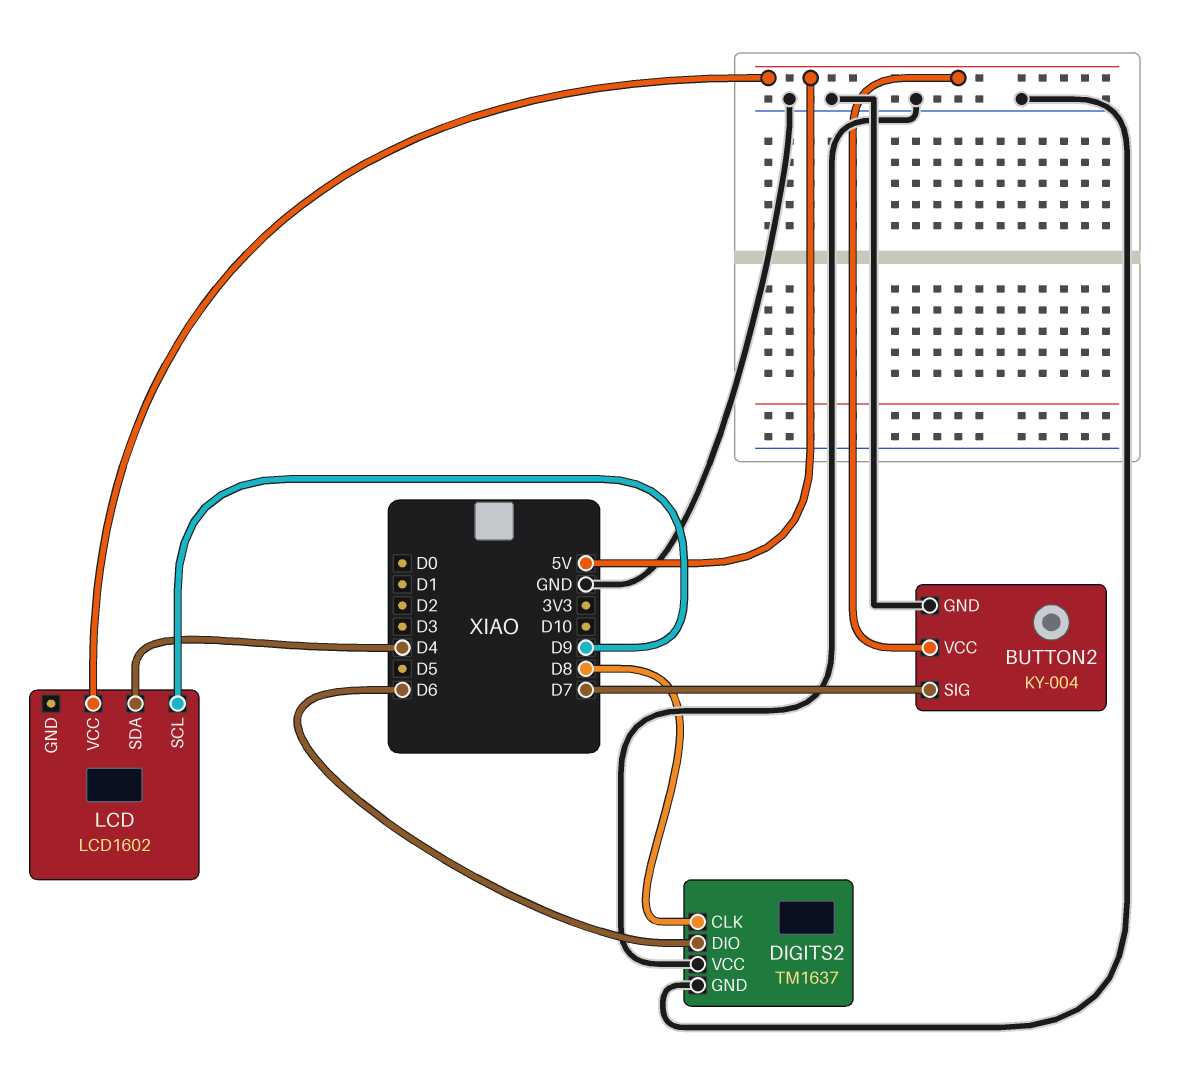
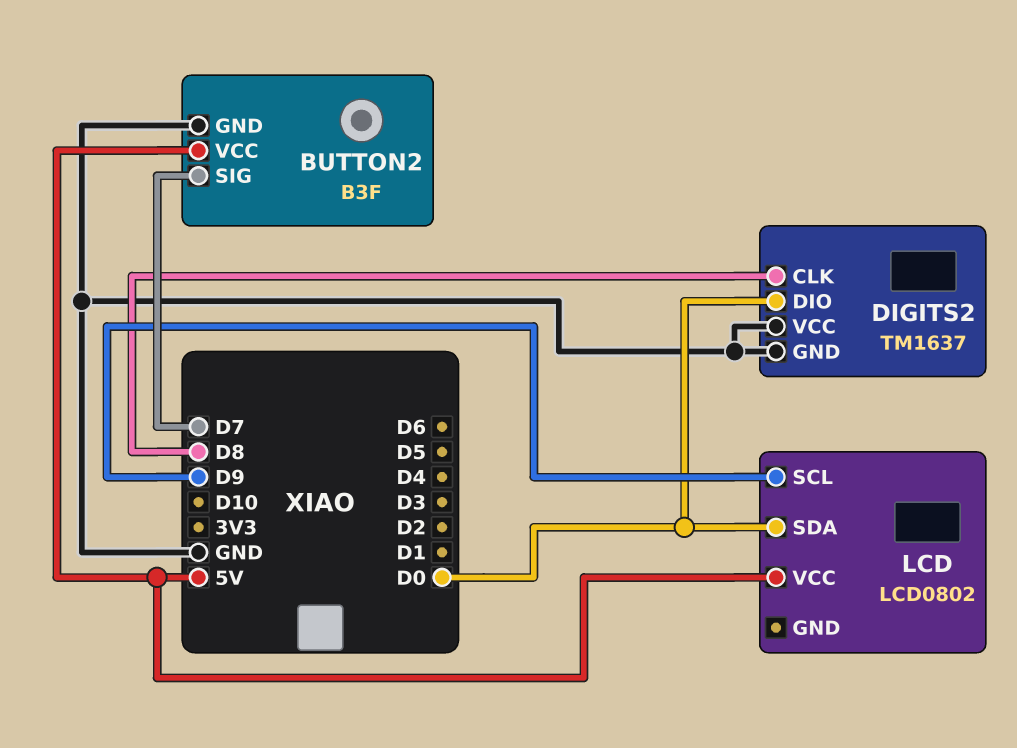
BUTTON2: KY-004 -> B3F
DIGITS2 pin DIO: D6 -> D0
LCD: LCD1602 -> LCD0802
LCD pin SDA: D4 -> D0

